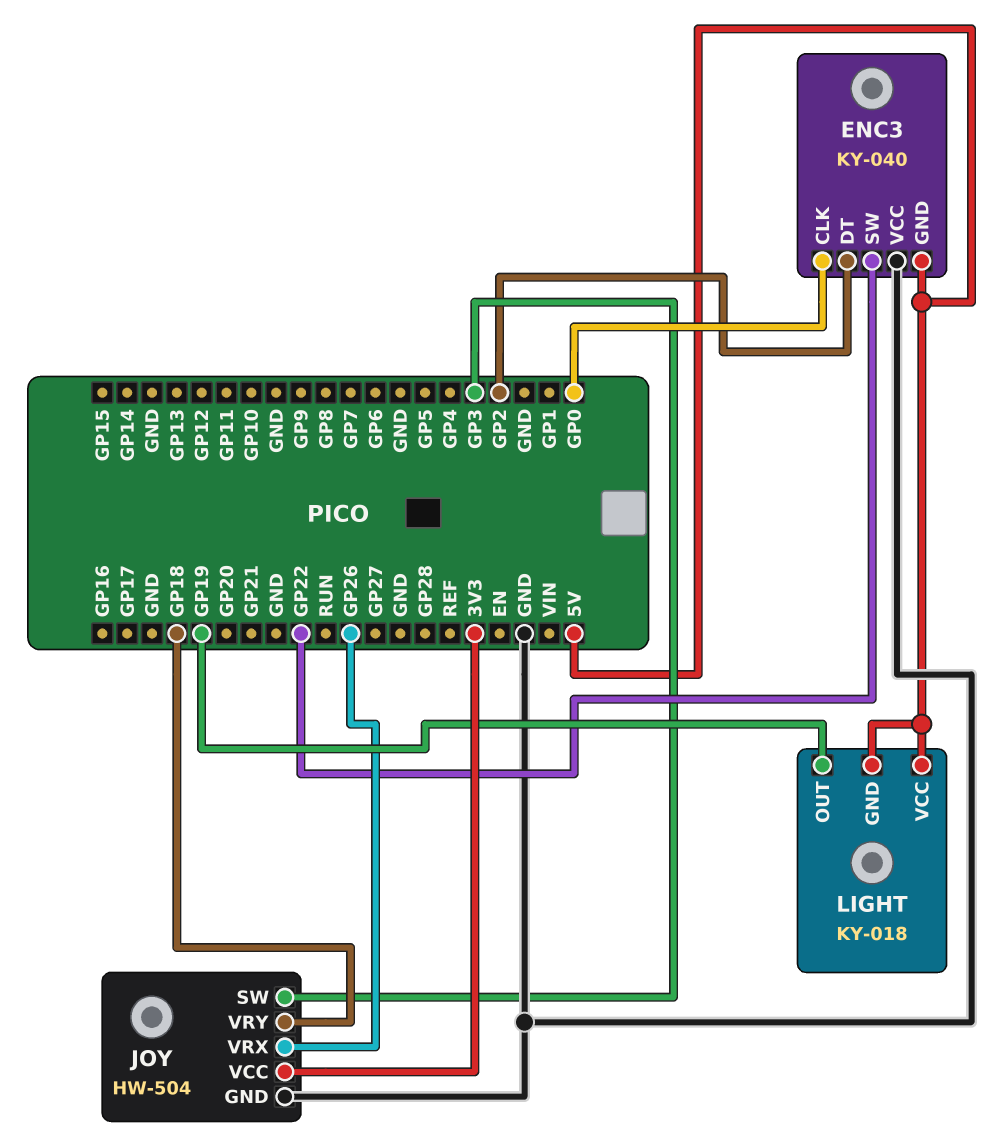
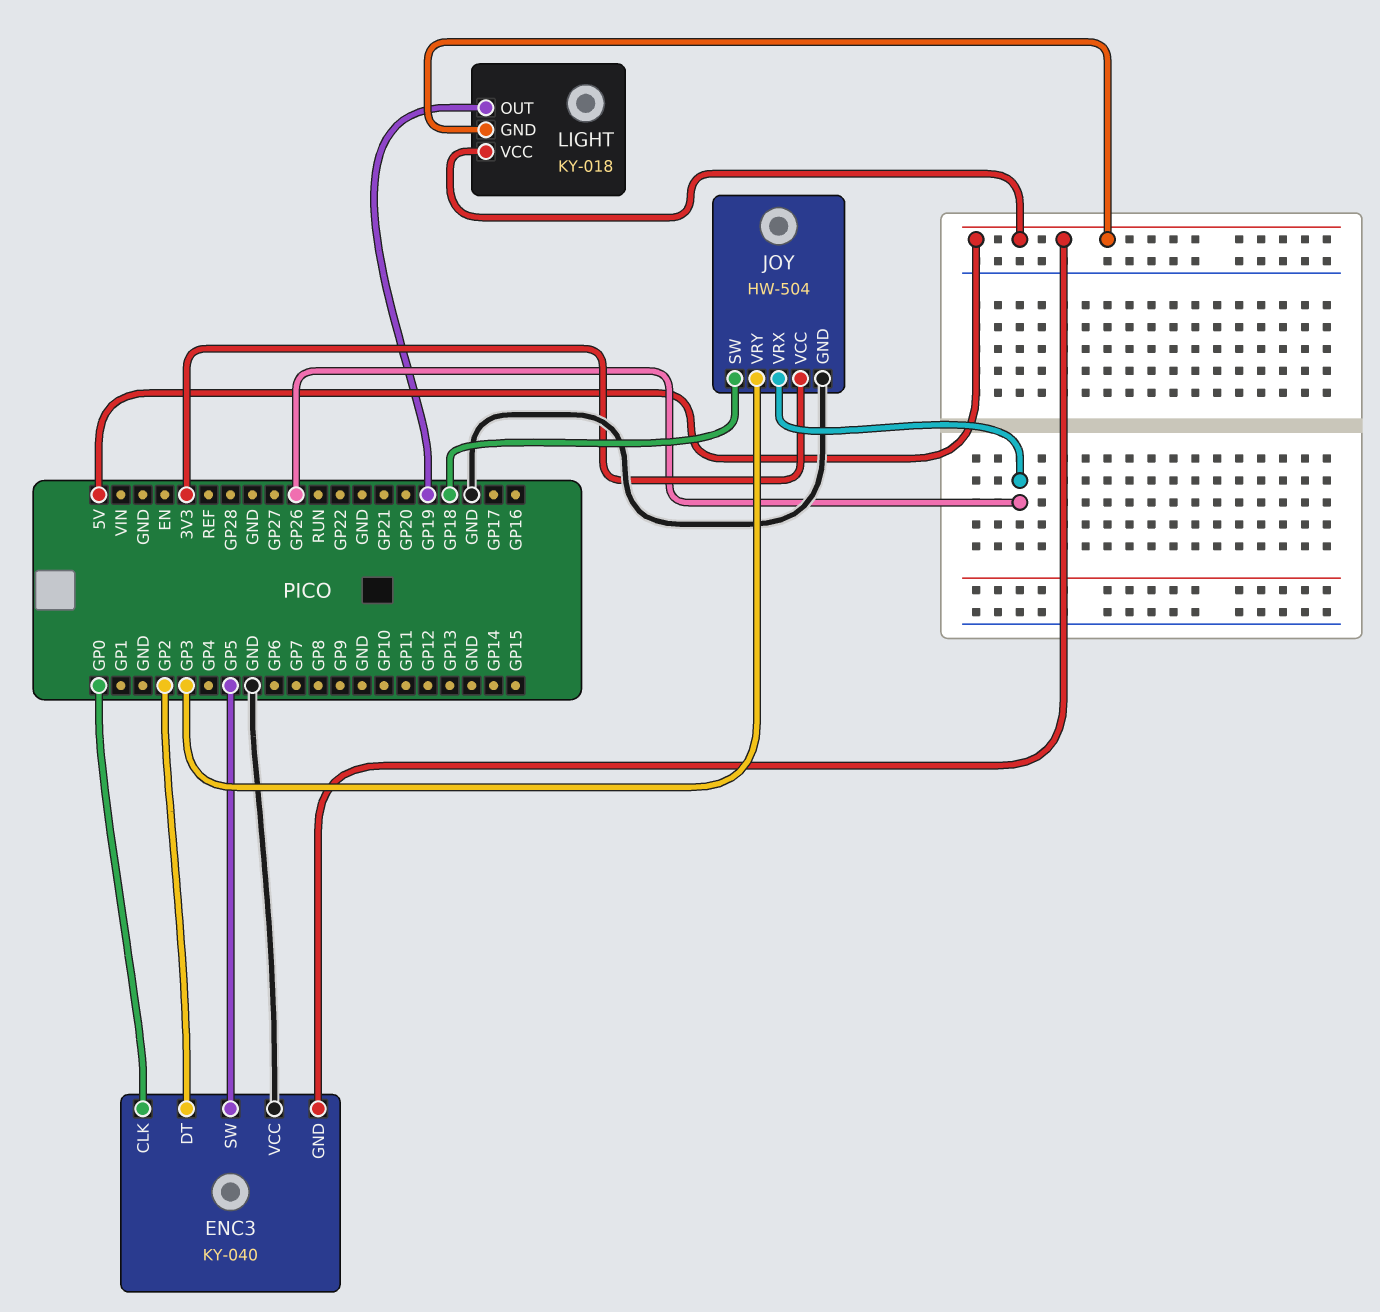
ENC3 pin SW: GP22 -> GP5
JOY pin SW: GP3 -> GP18
JOY pin VRY: GP18 -> GP3

